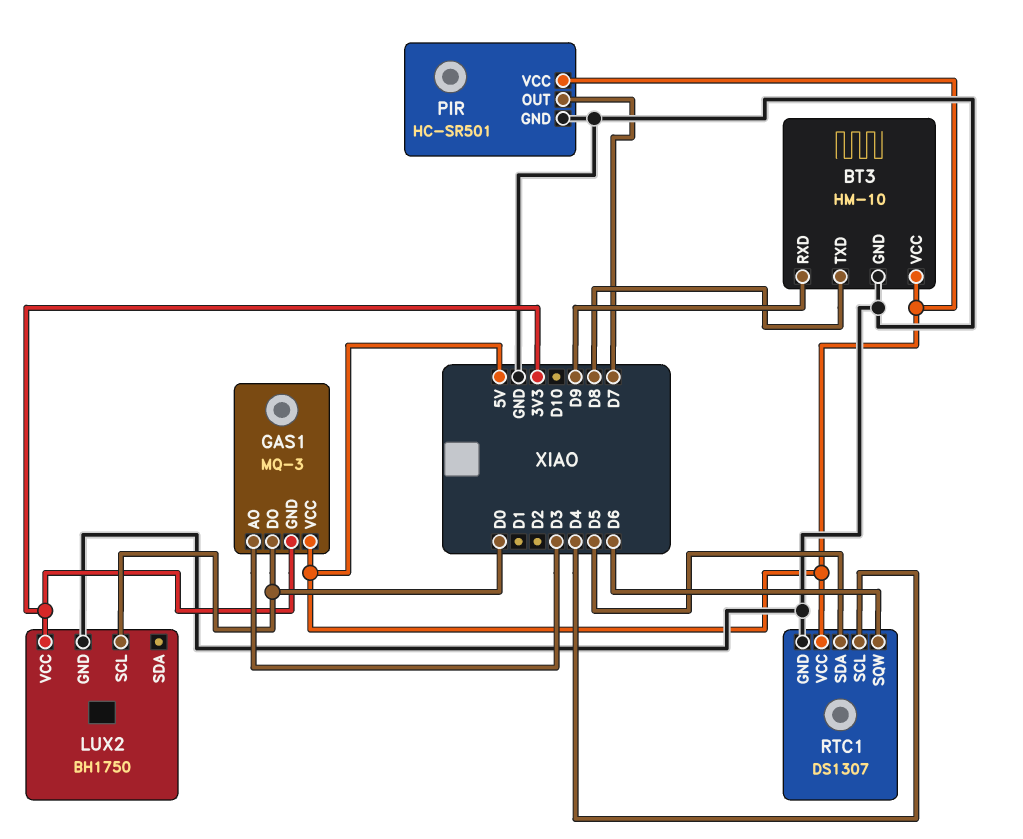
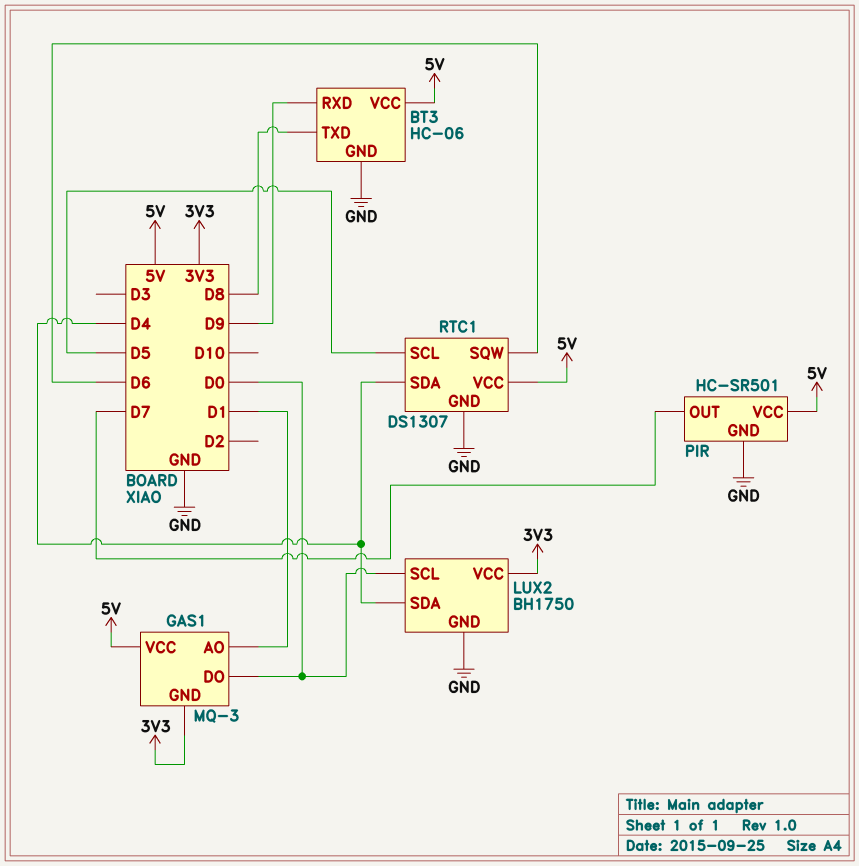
BT3: HM-10 -> HC-06
GAS1 pin AO: D3 -> D1
LUX2 pin SDA: none -> D4
RTC1 pin SCL: D4 -> D5
RTC1 pin SDA: D5 -> D4

